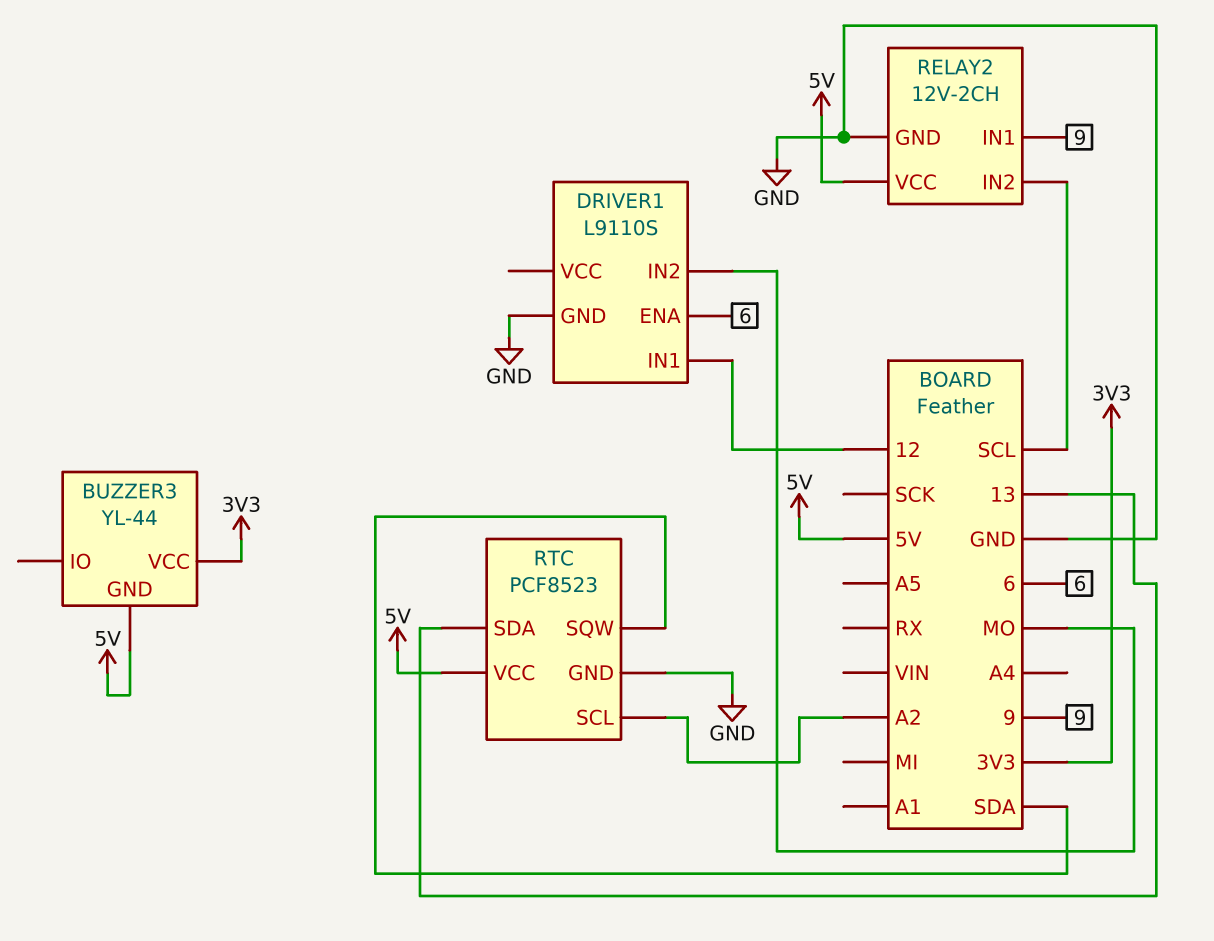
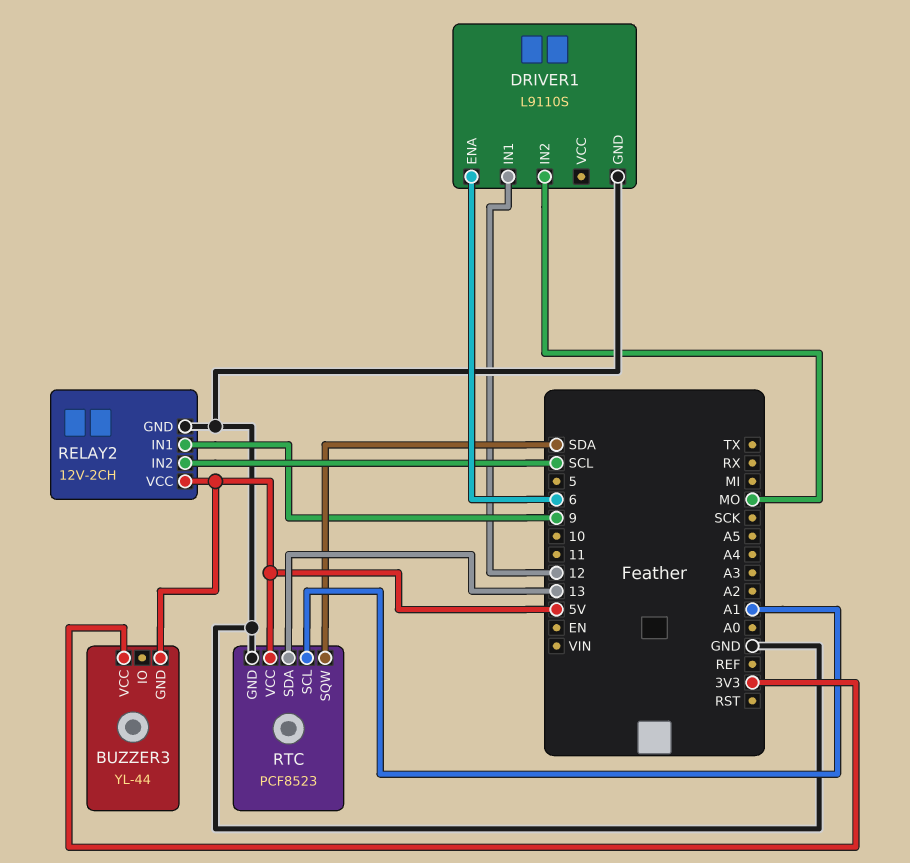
RTC pin SCL: A2 -> A1

